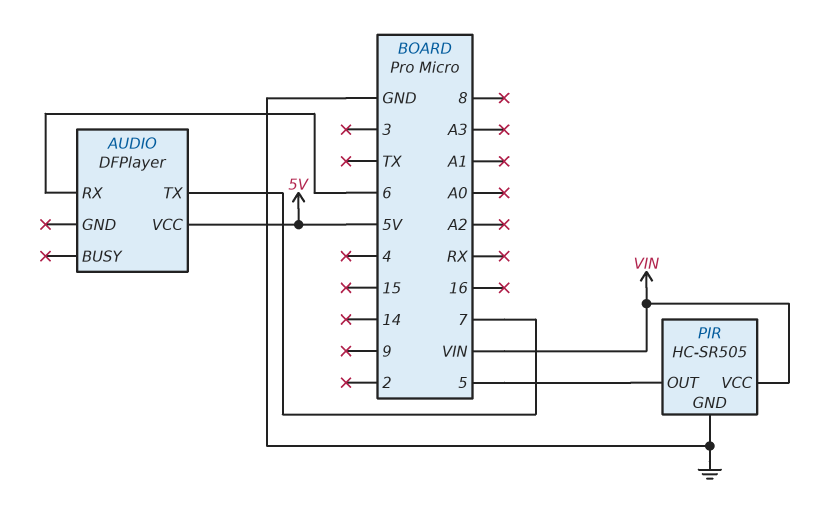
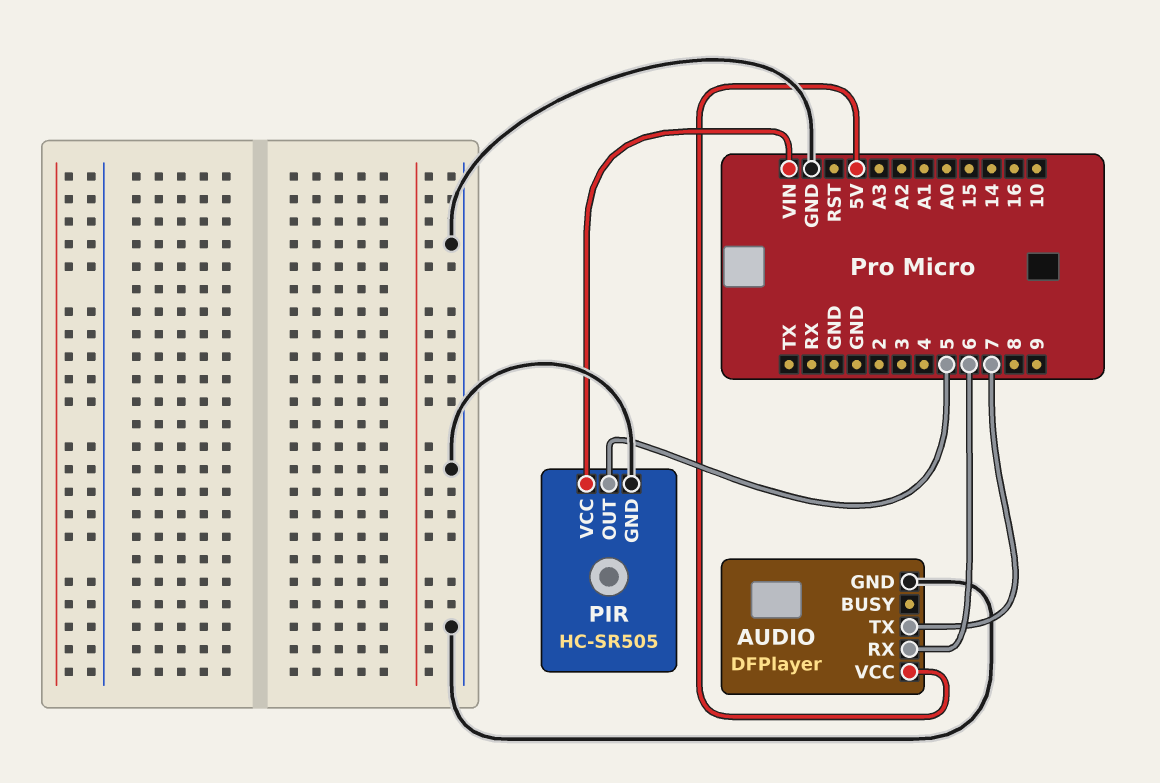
AUDIO pin GND: none -> GND

